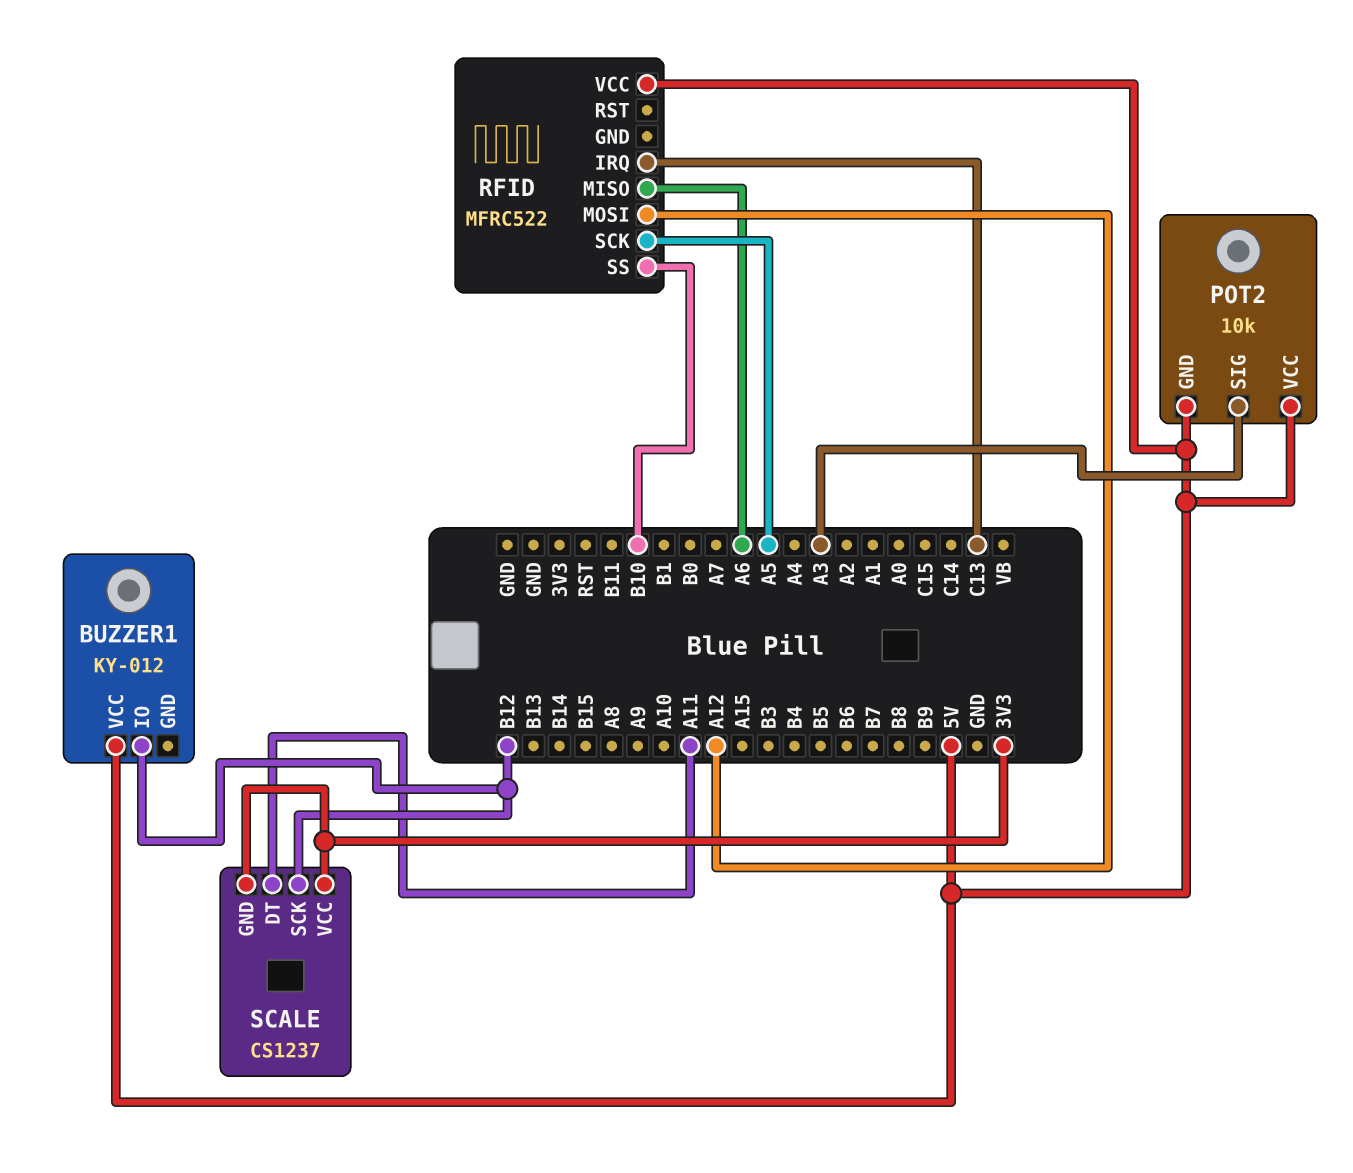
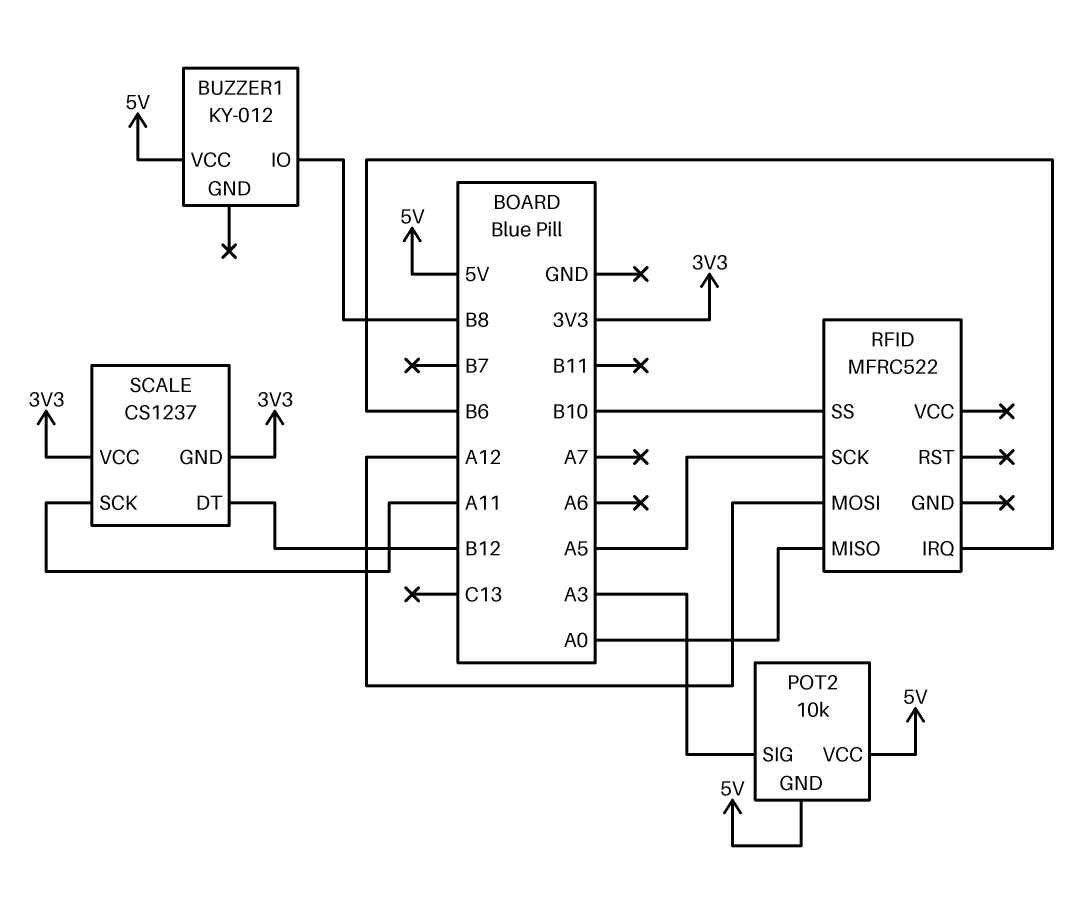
BUZZER1 pin IO: B12 -> B8
RFID pin IRQ: C13 -> B6
RFID pin MISO: A6 -> A0
RFID pin VCC: 5V -> none
SCALE pin DT: A11 -> B12
SCALE pin SCK: B12 -> A11

